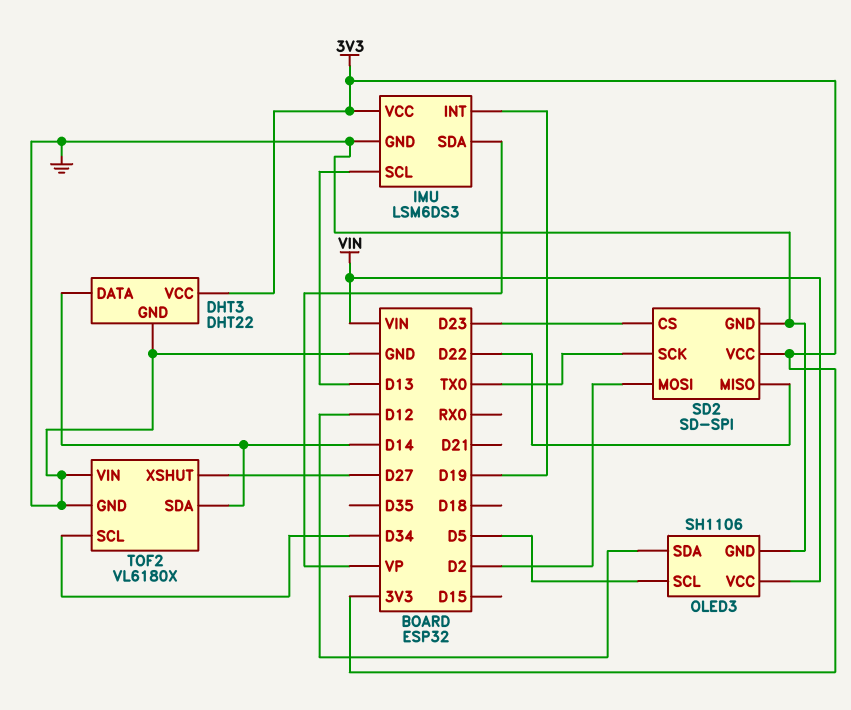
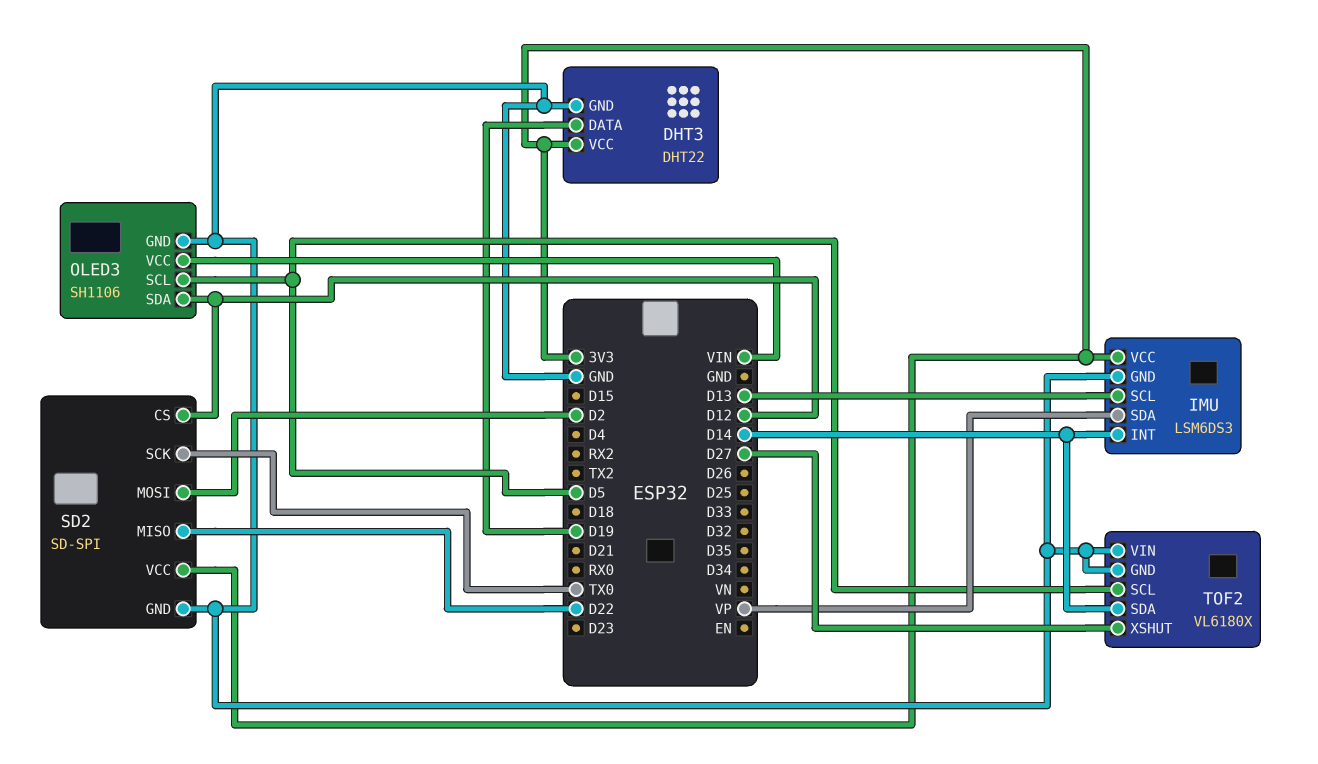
DHT3 pin DATA: D14 -> D19
IMU pin INT: D19 -> D14
SD2 pin CS: D23 -> D12
TOF2 pin SCL: D34 -> D5

